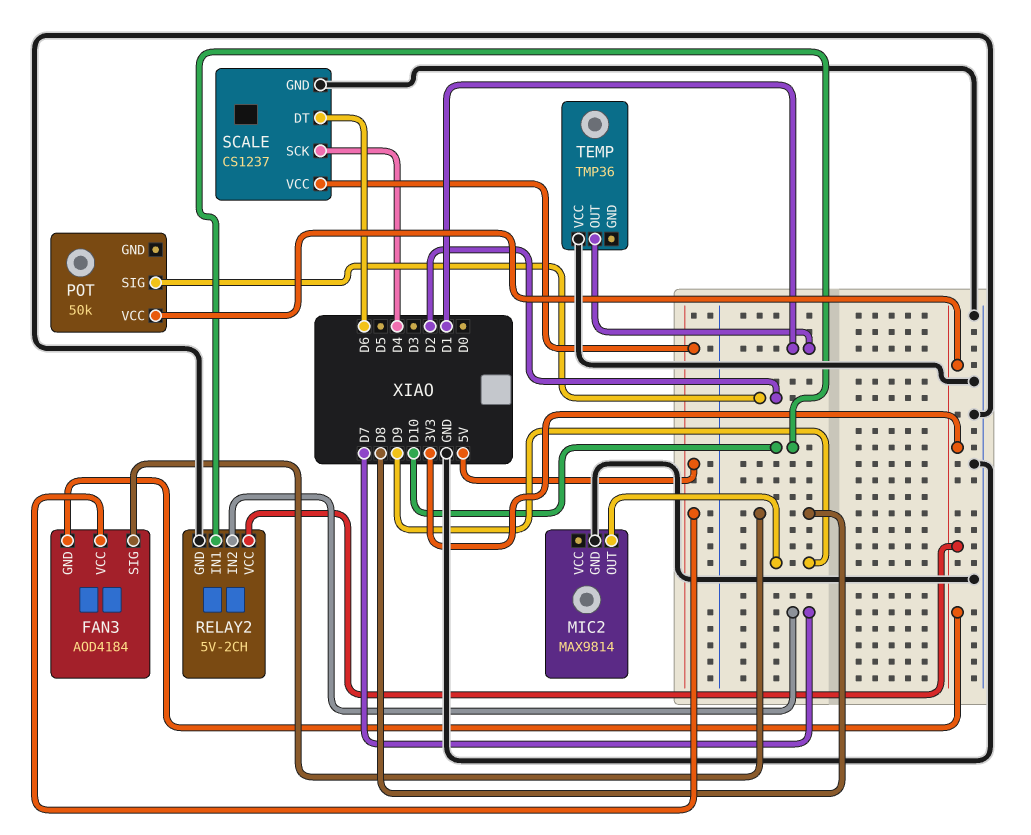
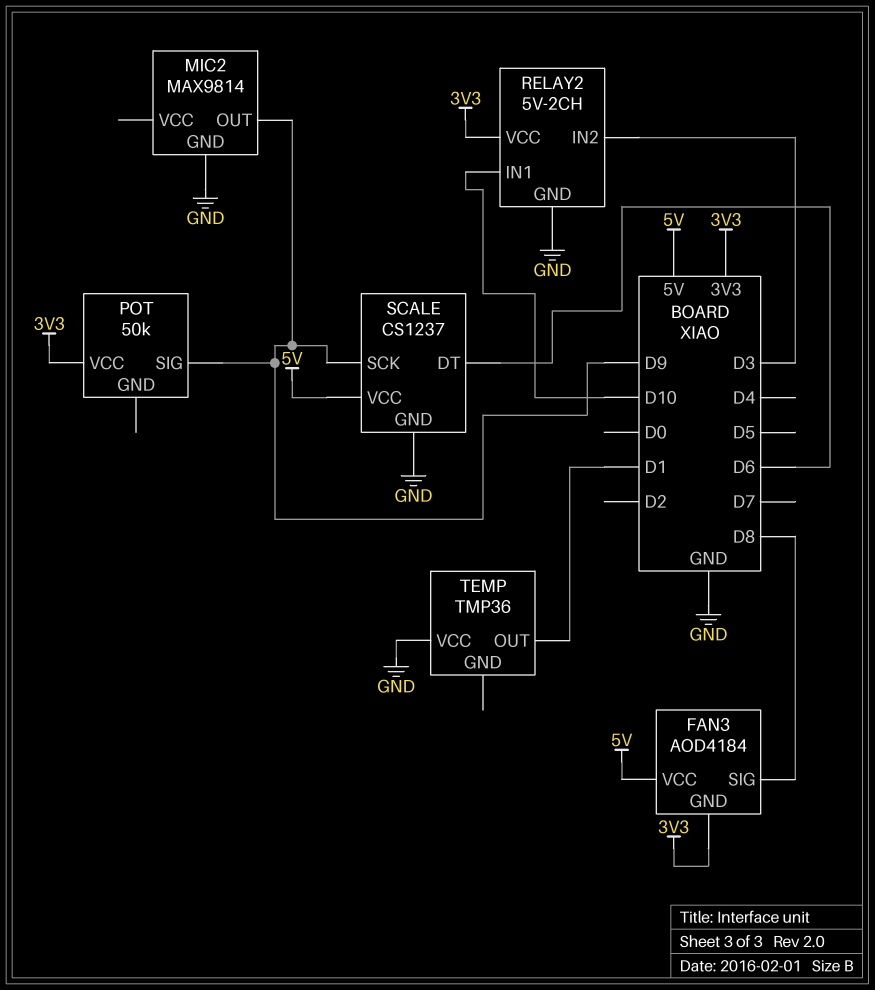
POT pin SIG: D2 -> D9
RELAY2 pin IN2: D7 -> D3
SCALE pin SCK: D4 -> D9

